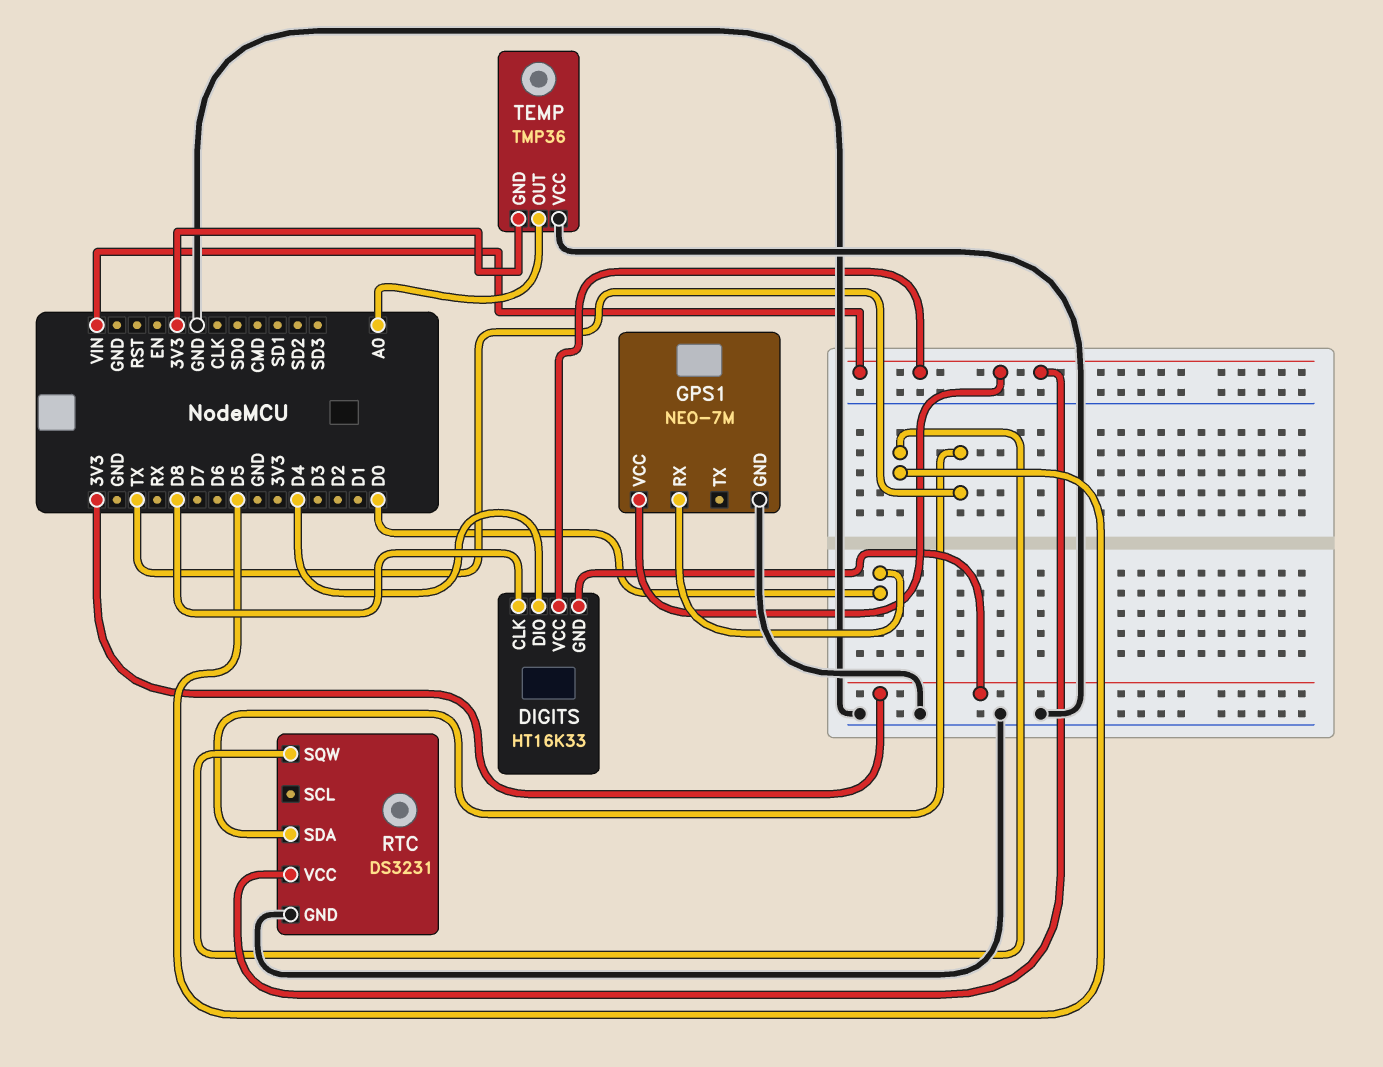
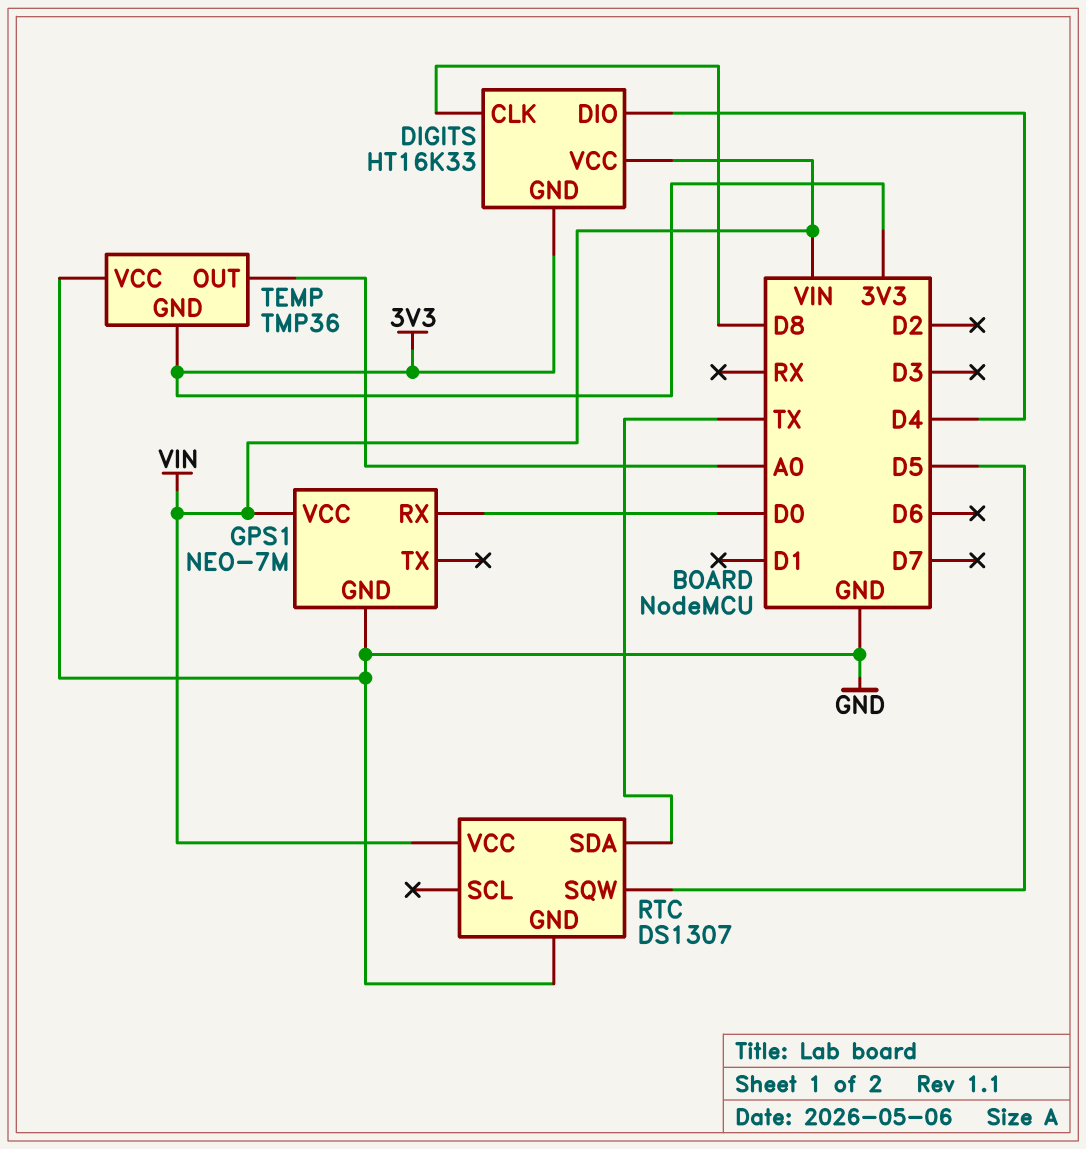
RTC: DS3231 -> DS1307

